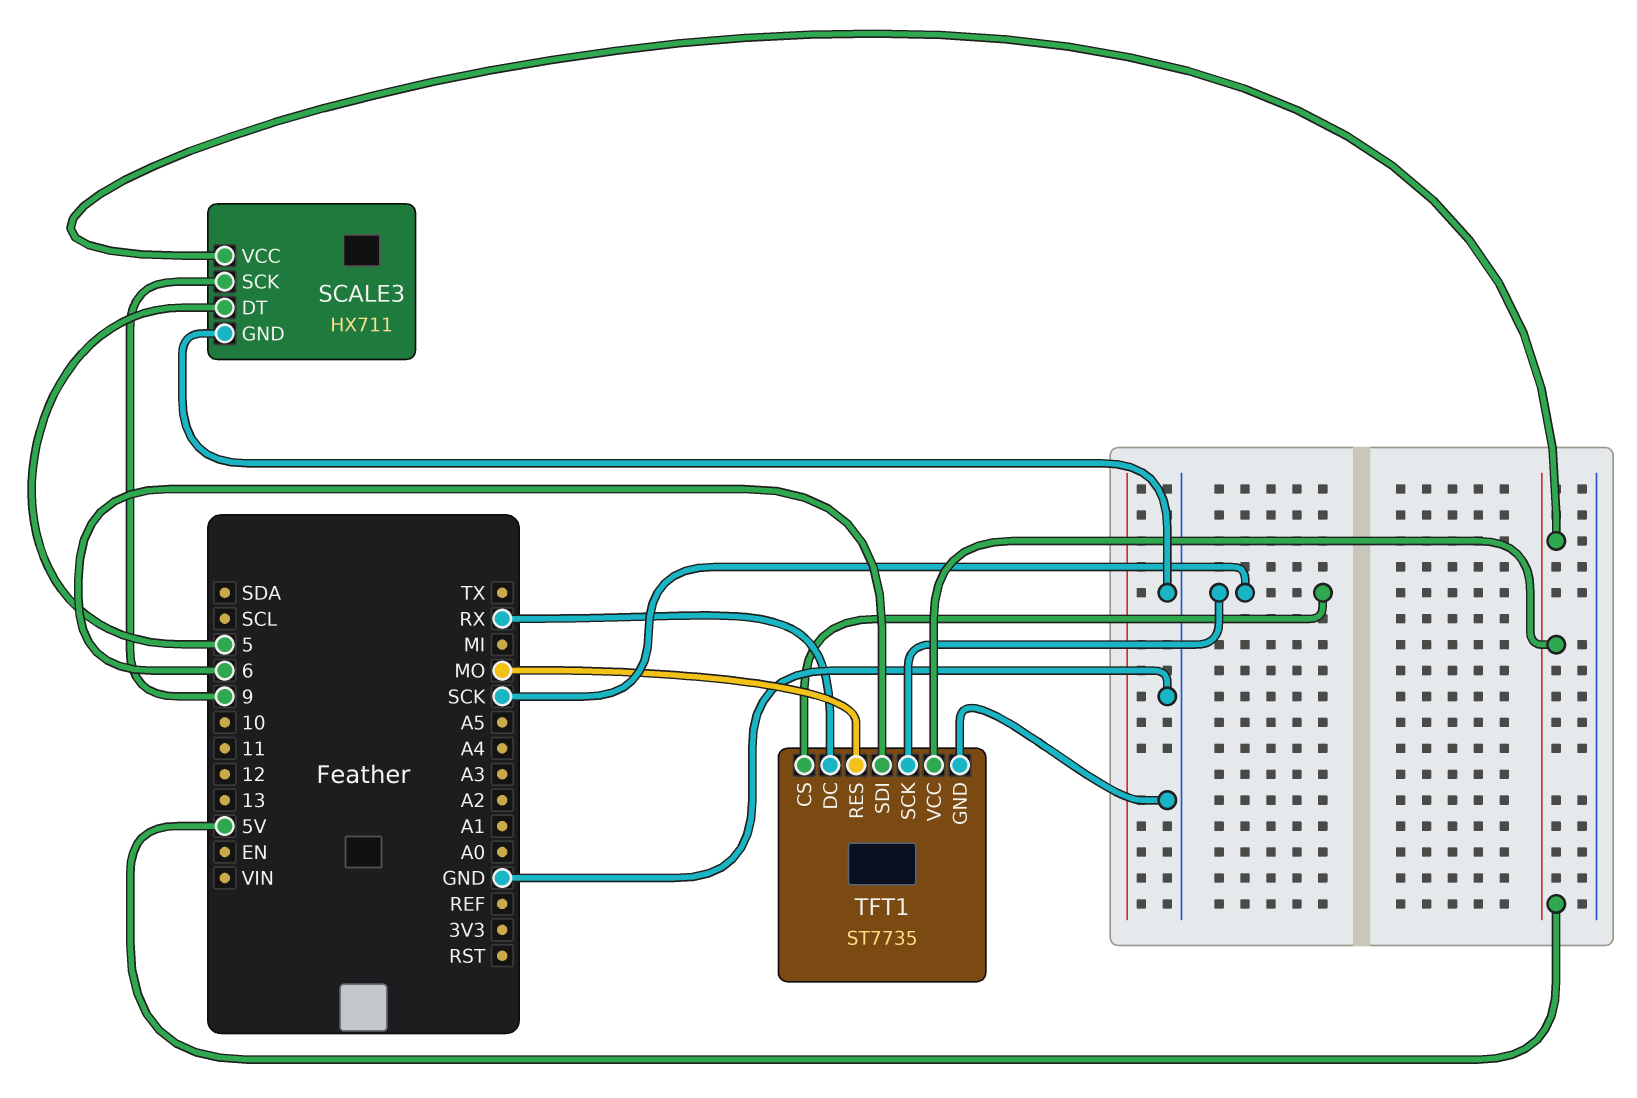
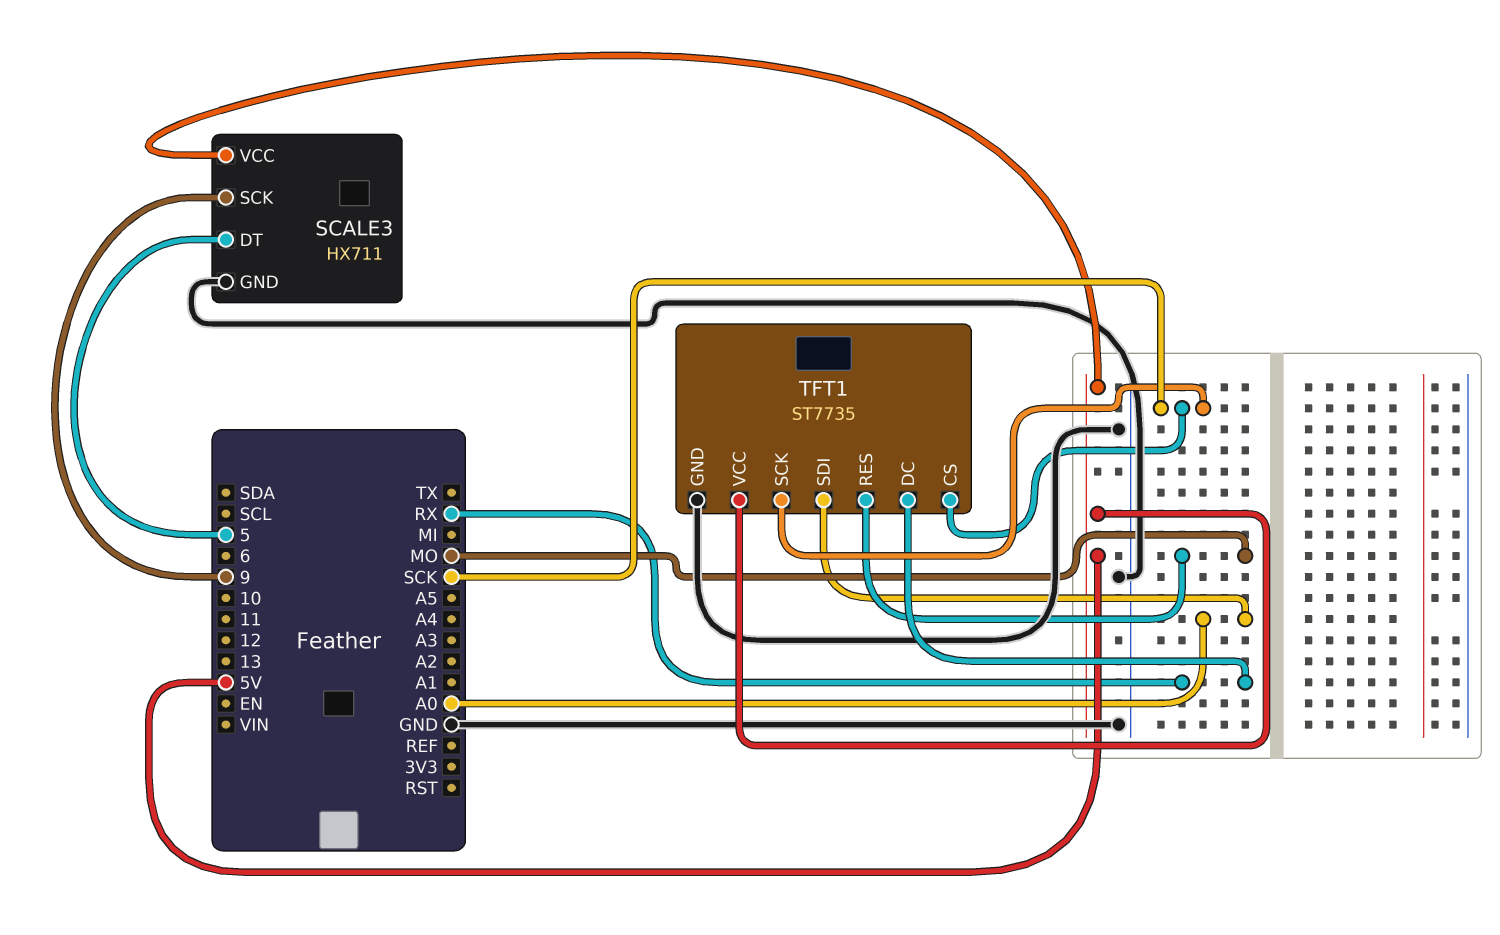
TFT1 pin SDI: 6 -> A0

